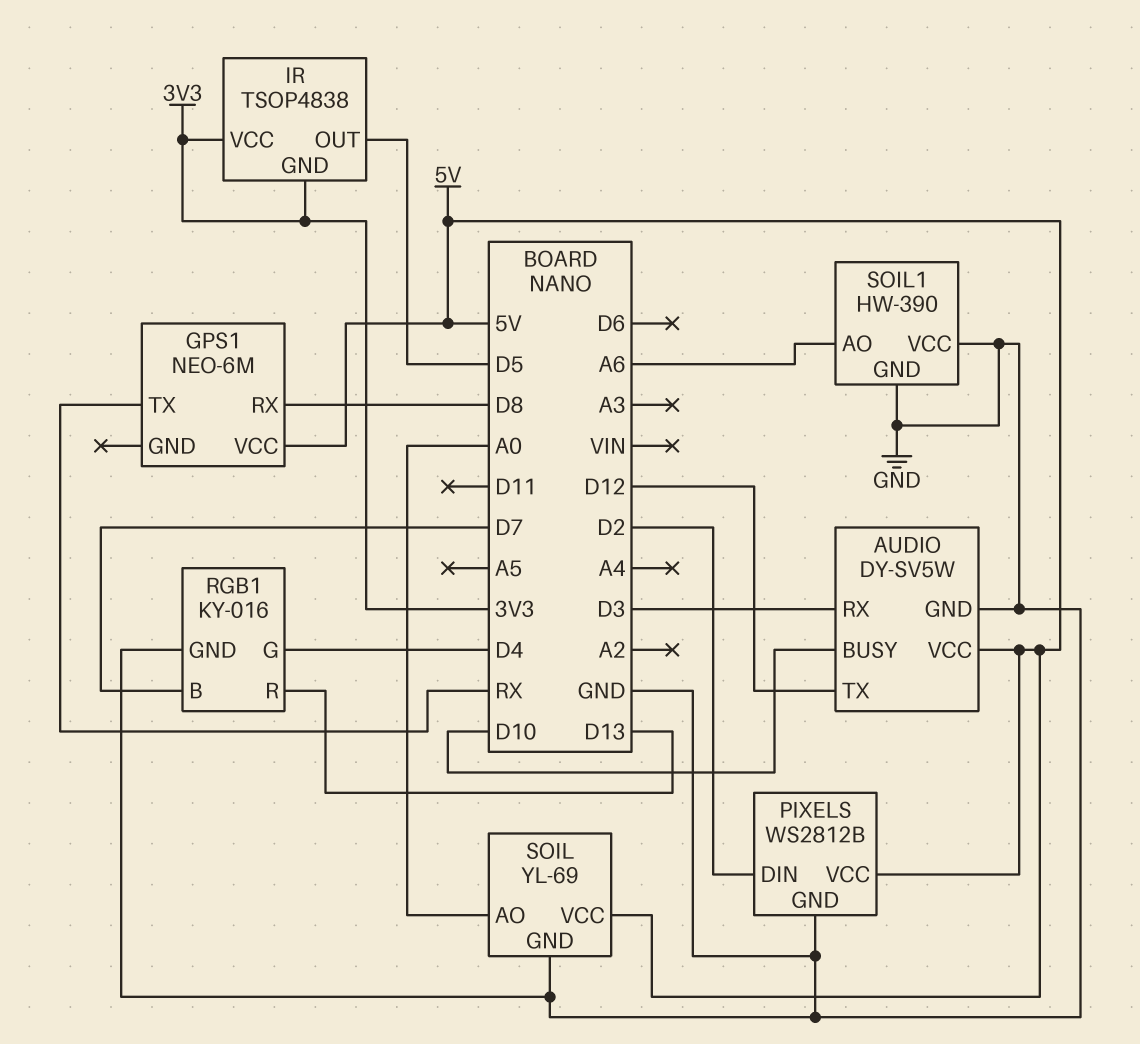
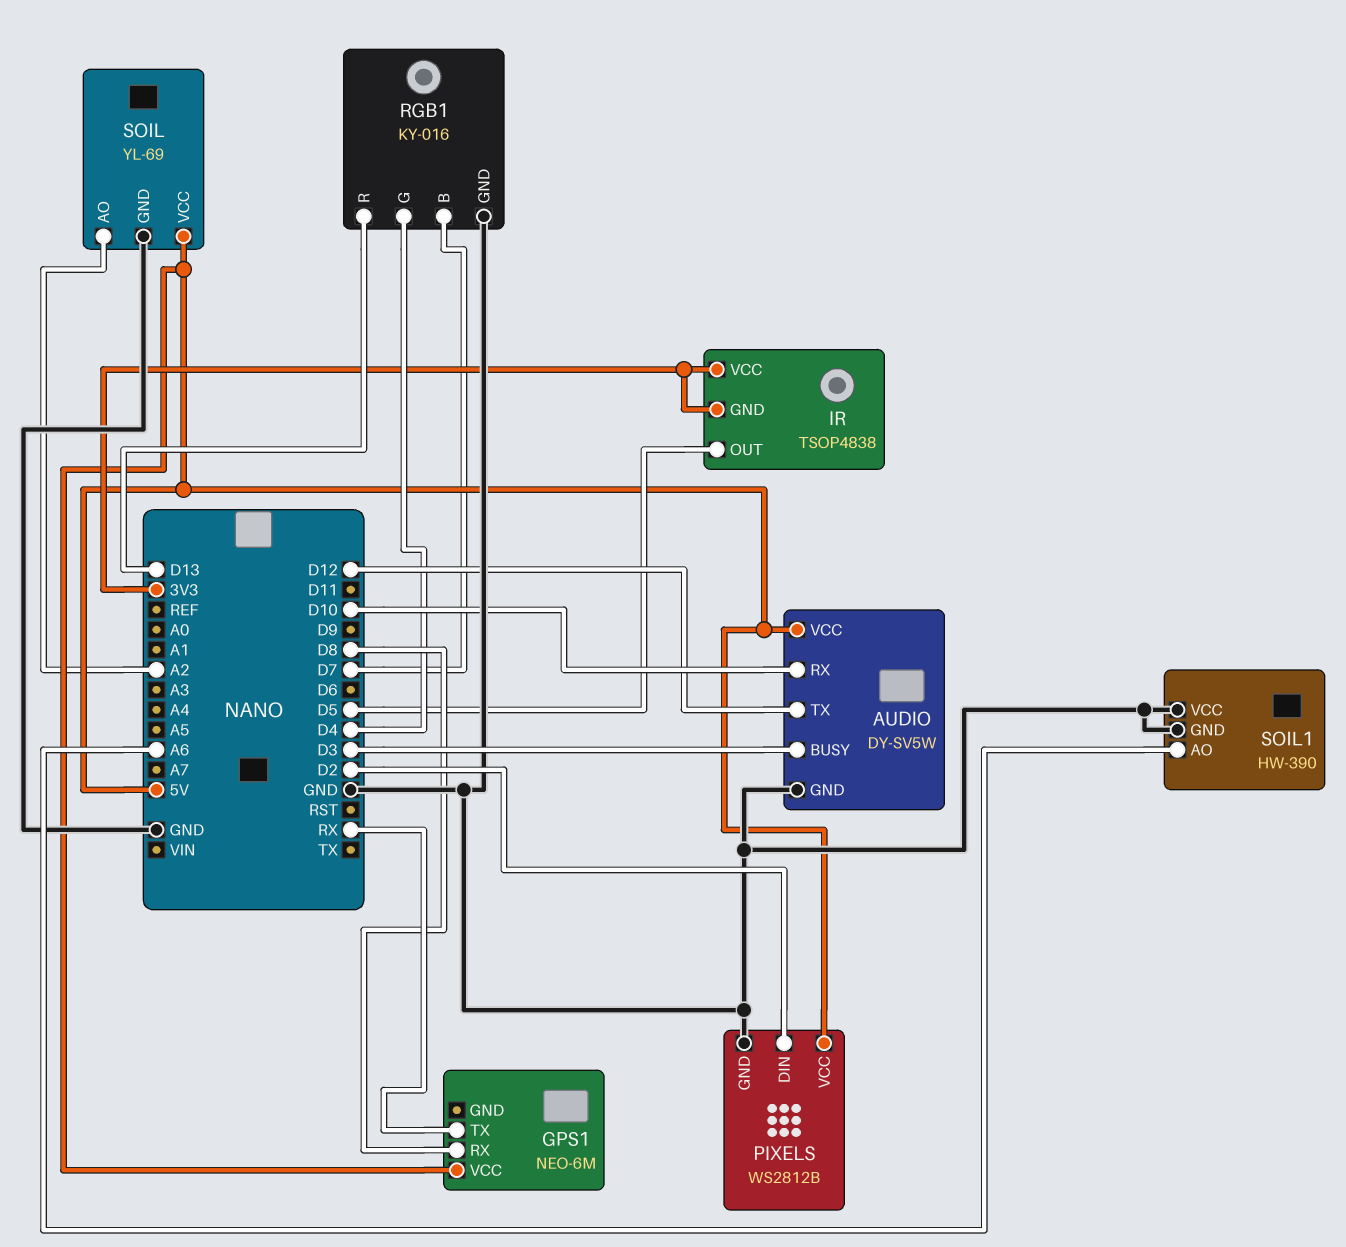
AUDIO pin BUSY: D10 -> D3
AUDIO pin RX: D3 -> D10
SOIL pin AO: A0 -> A2

